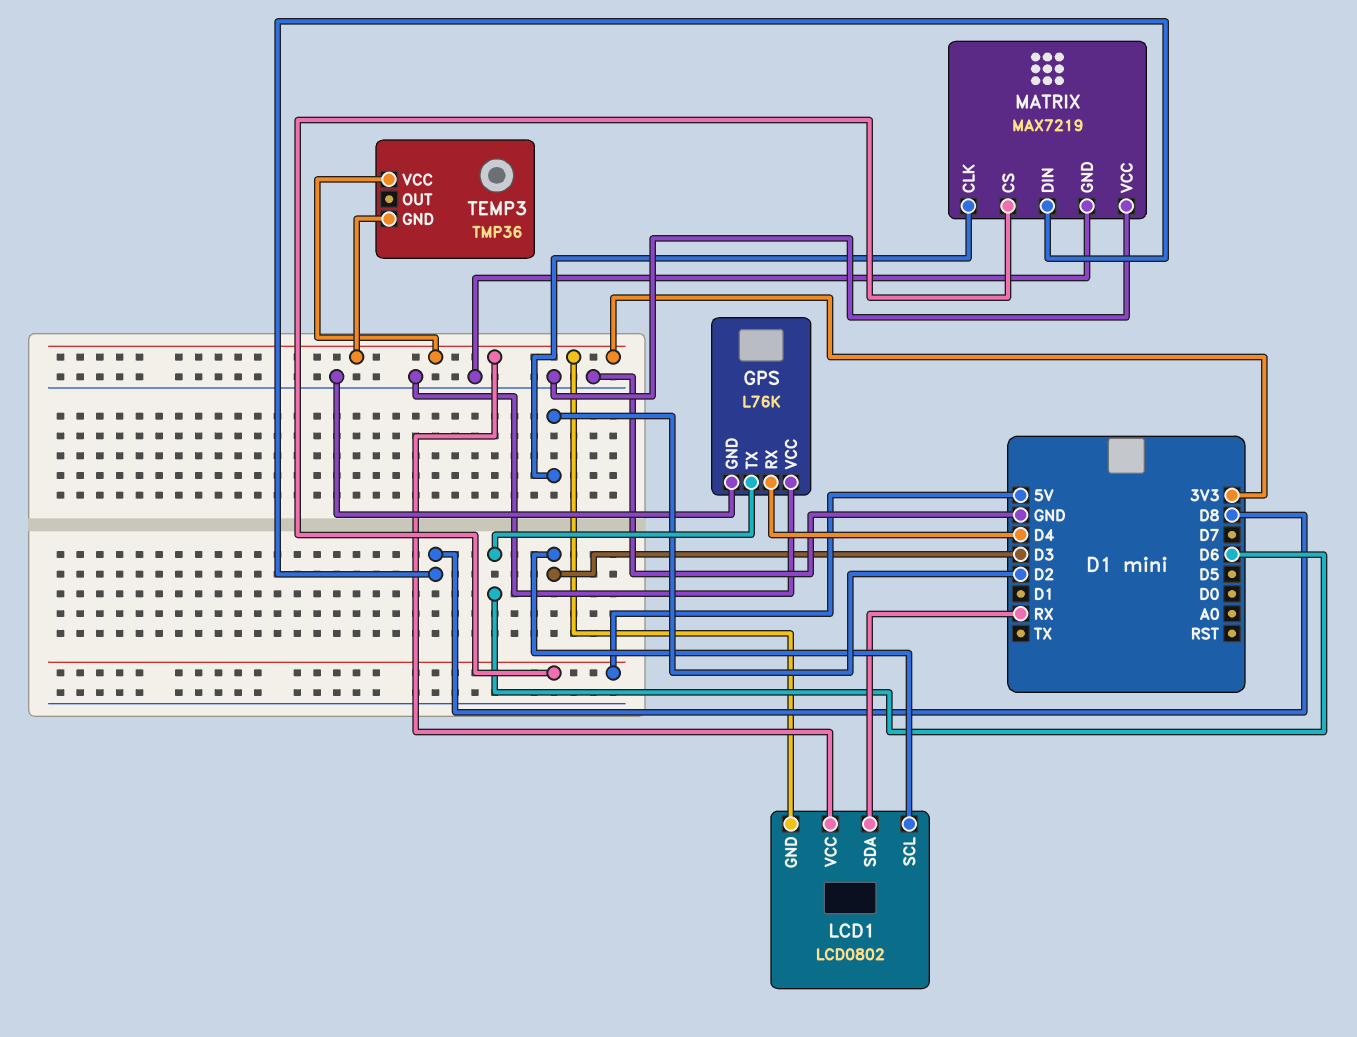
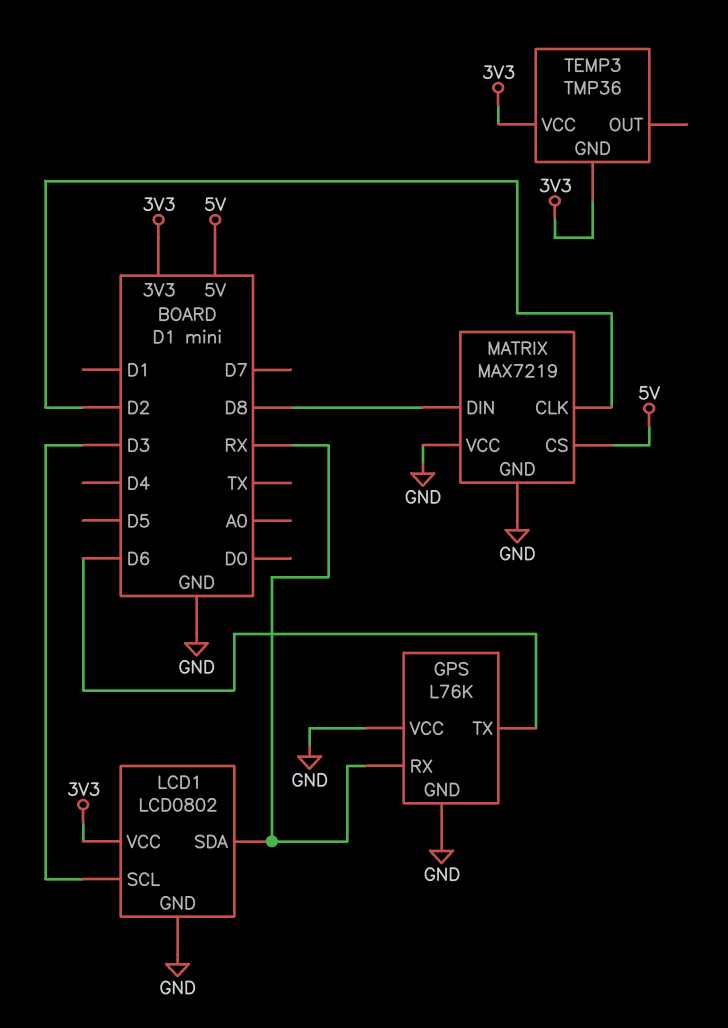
GPS pin RX: D4 -> RX
LCD1 pin GND: 3V3 -> GND

